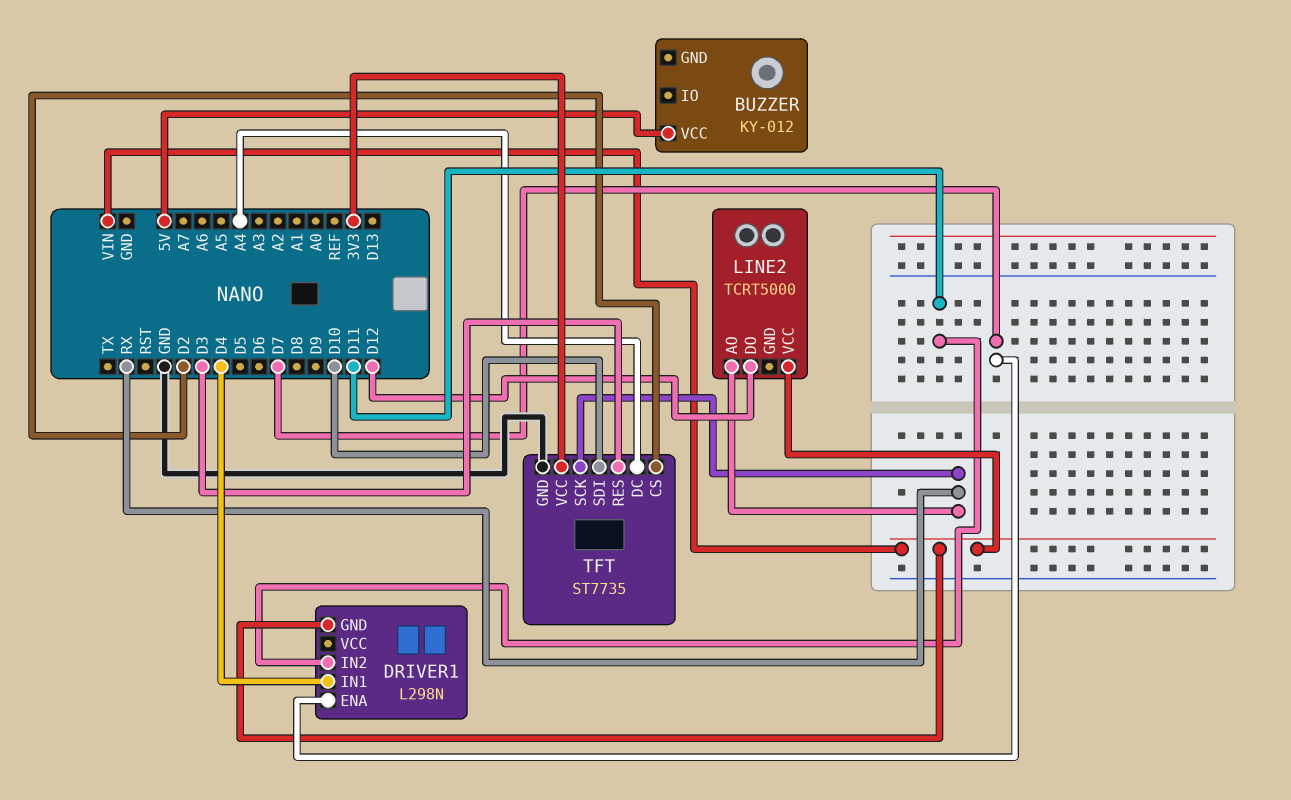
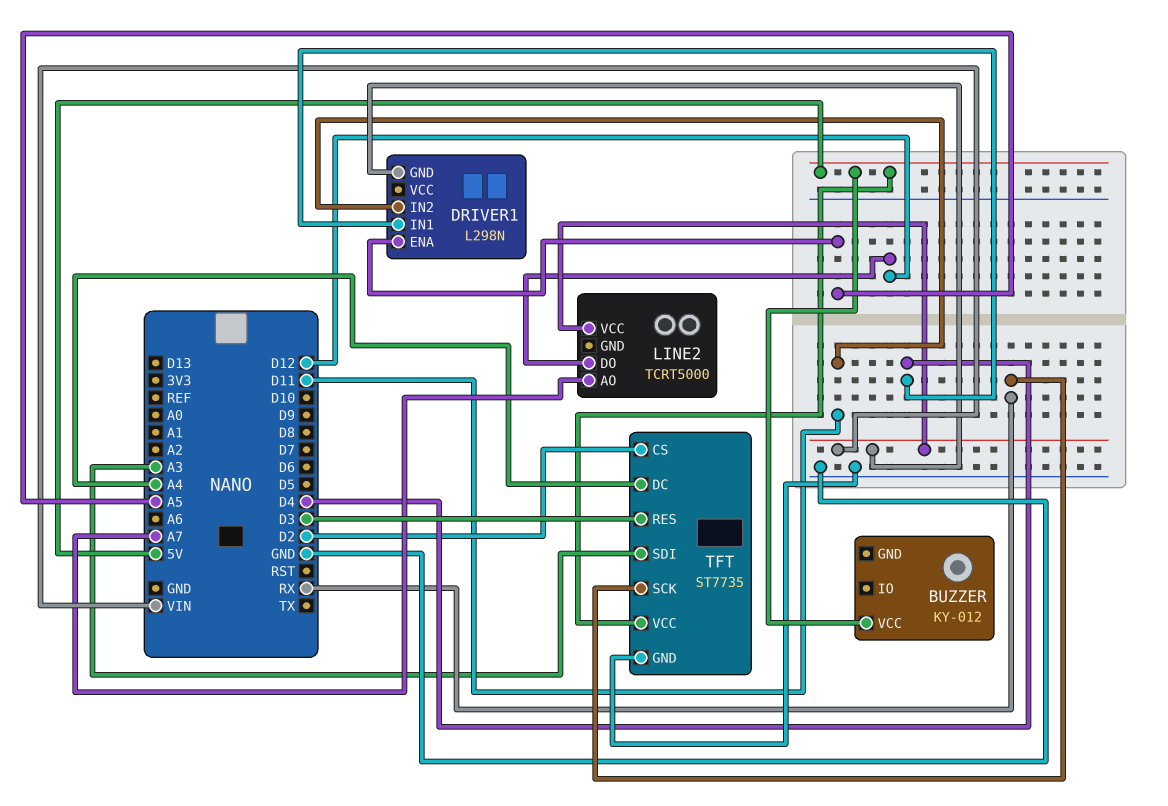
DRIVER1 pin ENA: D7 -> A5
LINE2 pin AO: RX -> A7
TFT pin SDI: D10 -> A3
TFT pin VCC: 3V3 -> 5V

